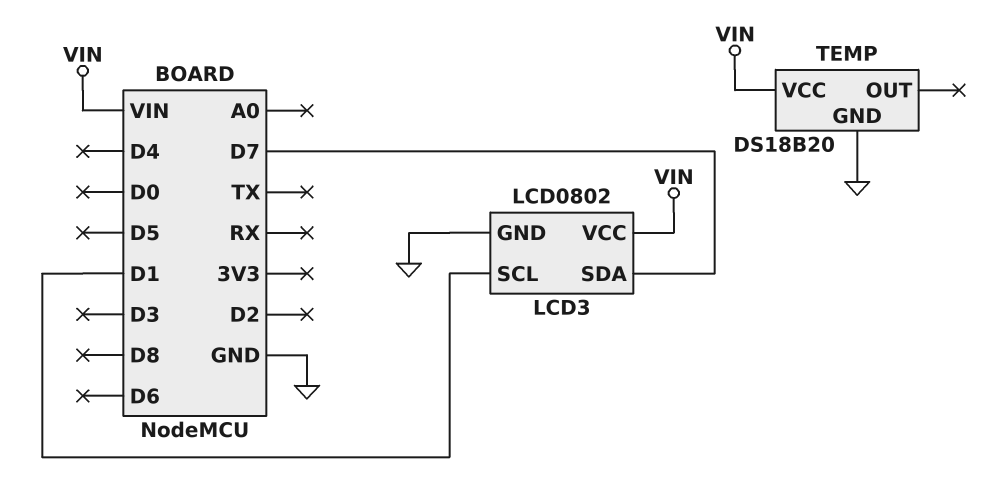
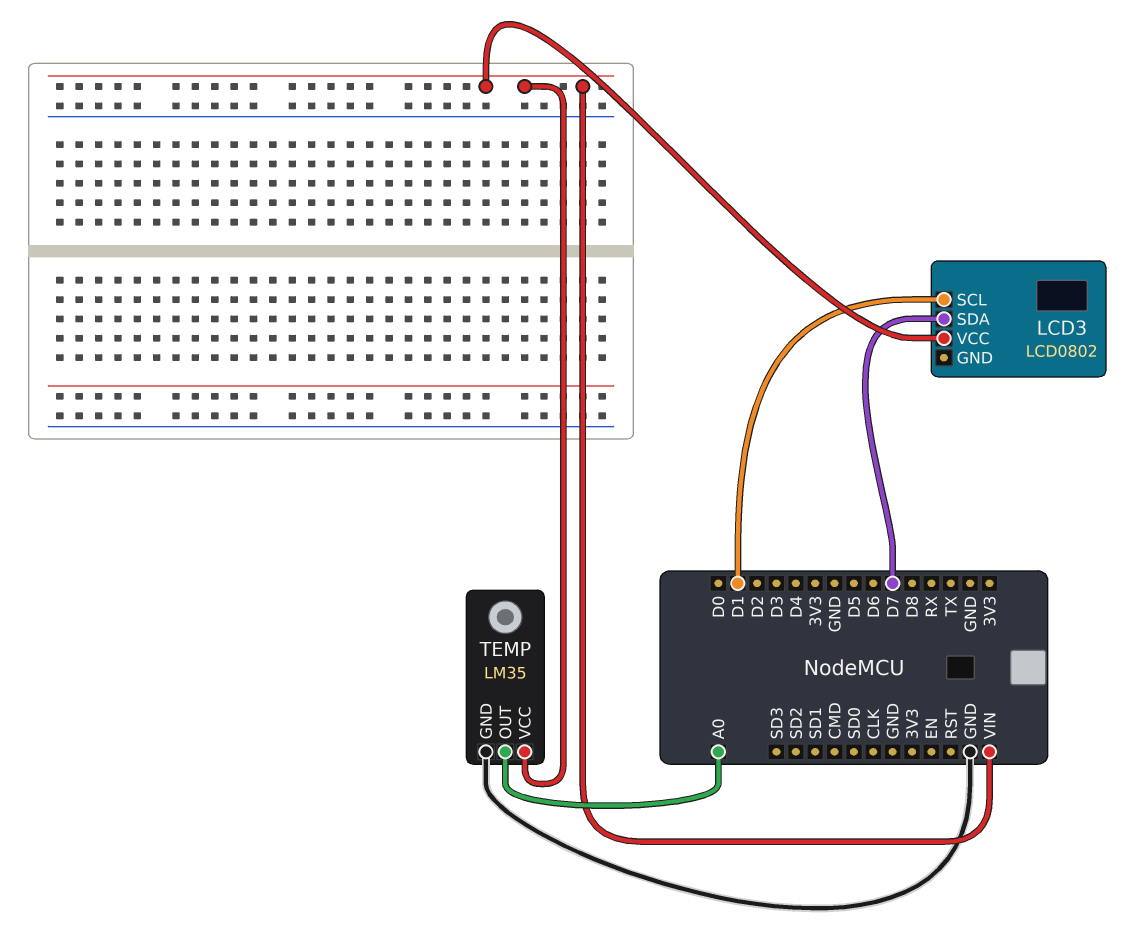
LCD3 pin GND: GND -> none
TEMP: DS18B20 -> LM35
TEMP pin OUT: none -> A0

